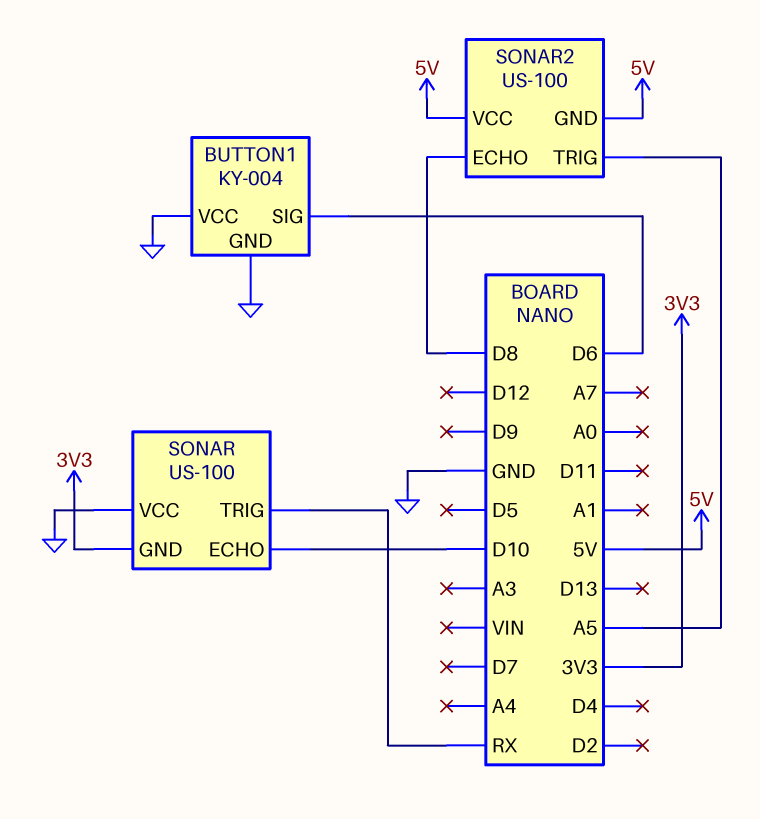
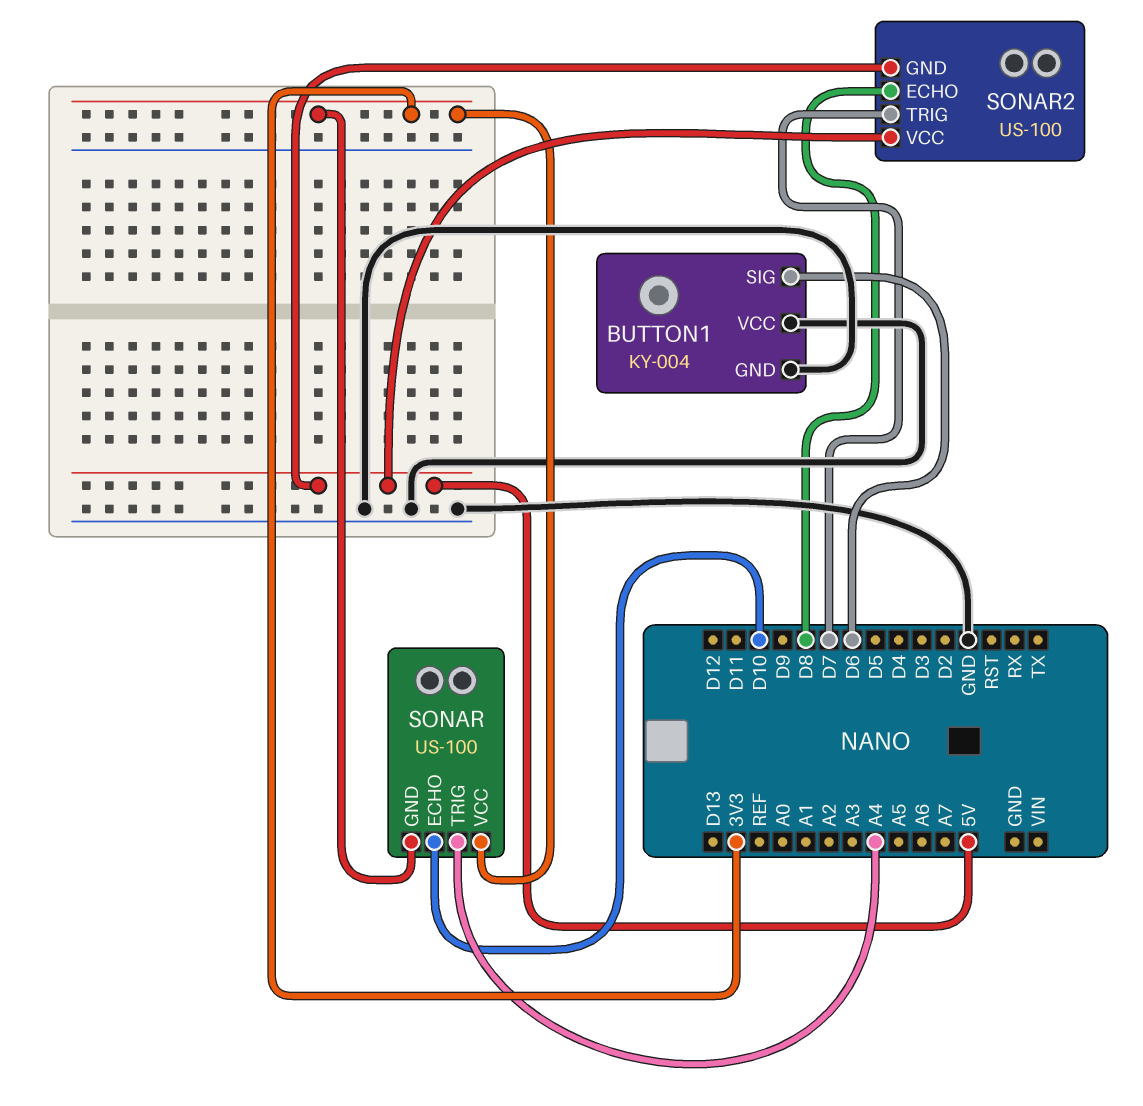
SONAR pin TRIG: RX -> A4
SONAR pin VCC: GND -> 3V3
SONAR2 pin TRIG: A5 -> D7

